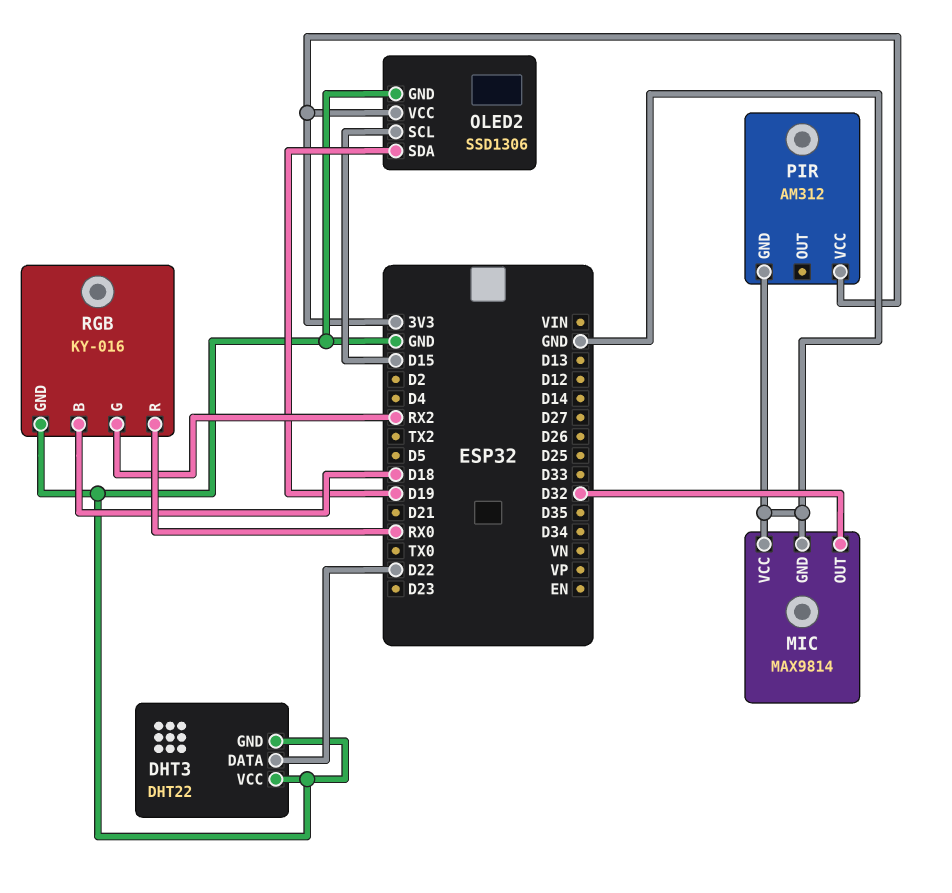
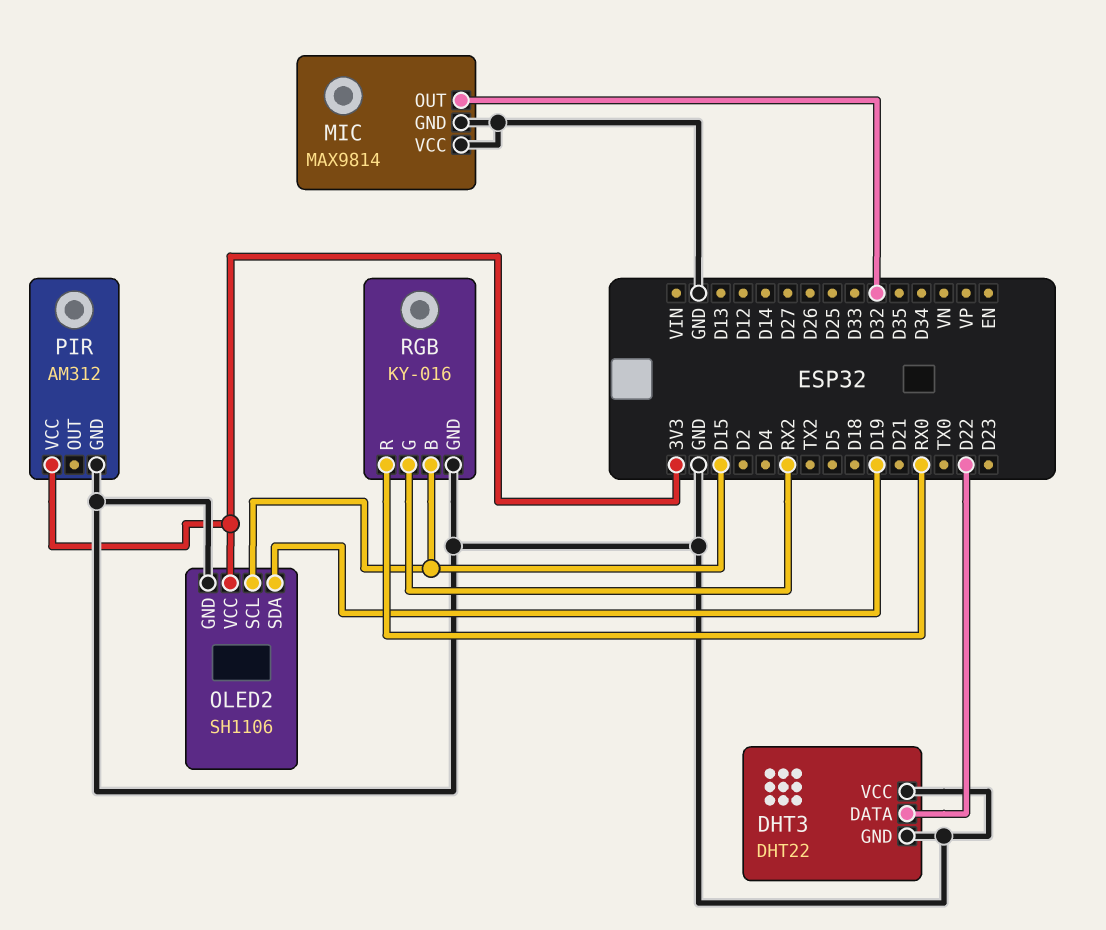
OLED2: SSD1306 -> SH1106
RGB pin B: D18 -> D15

